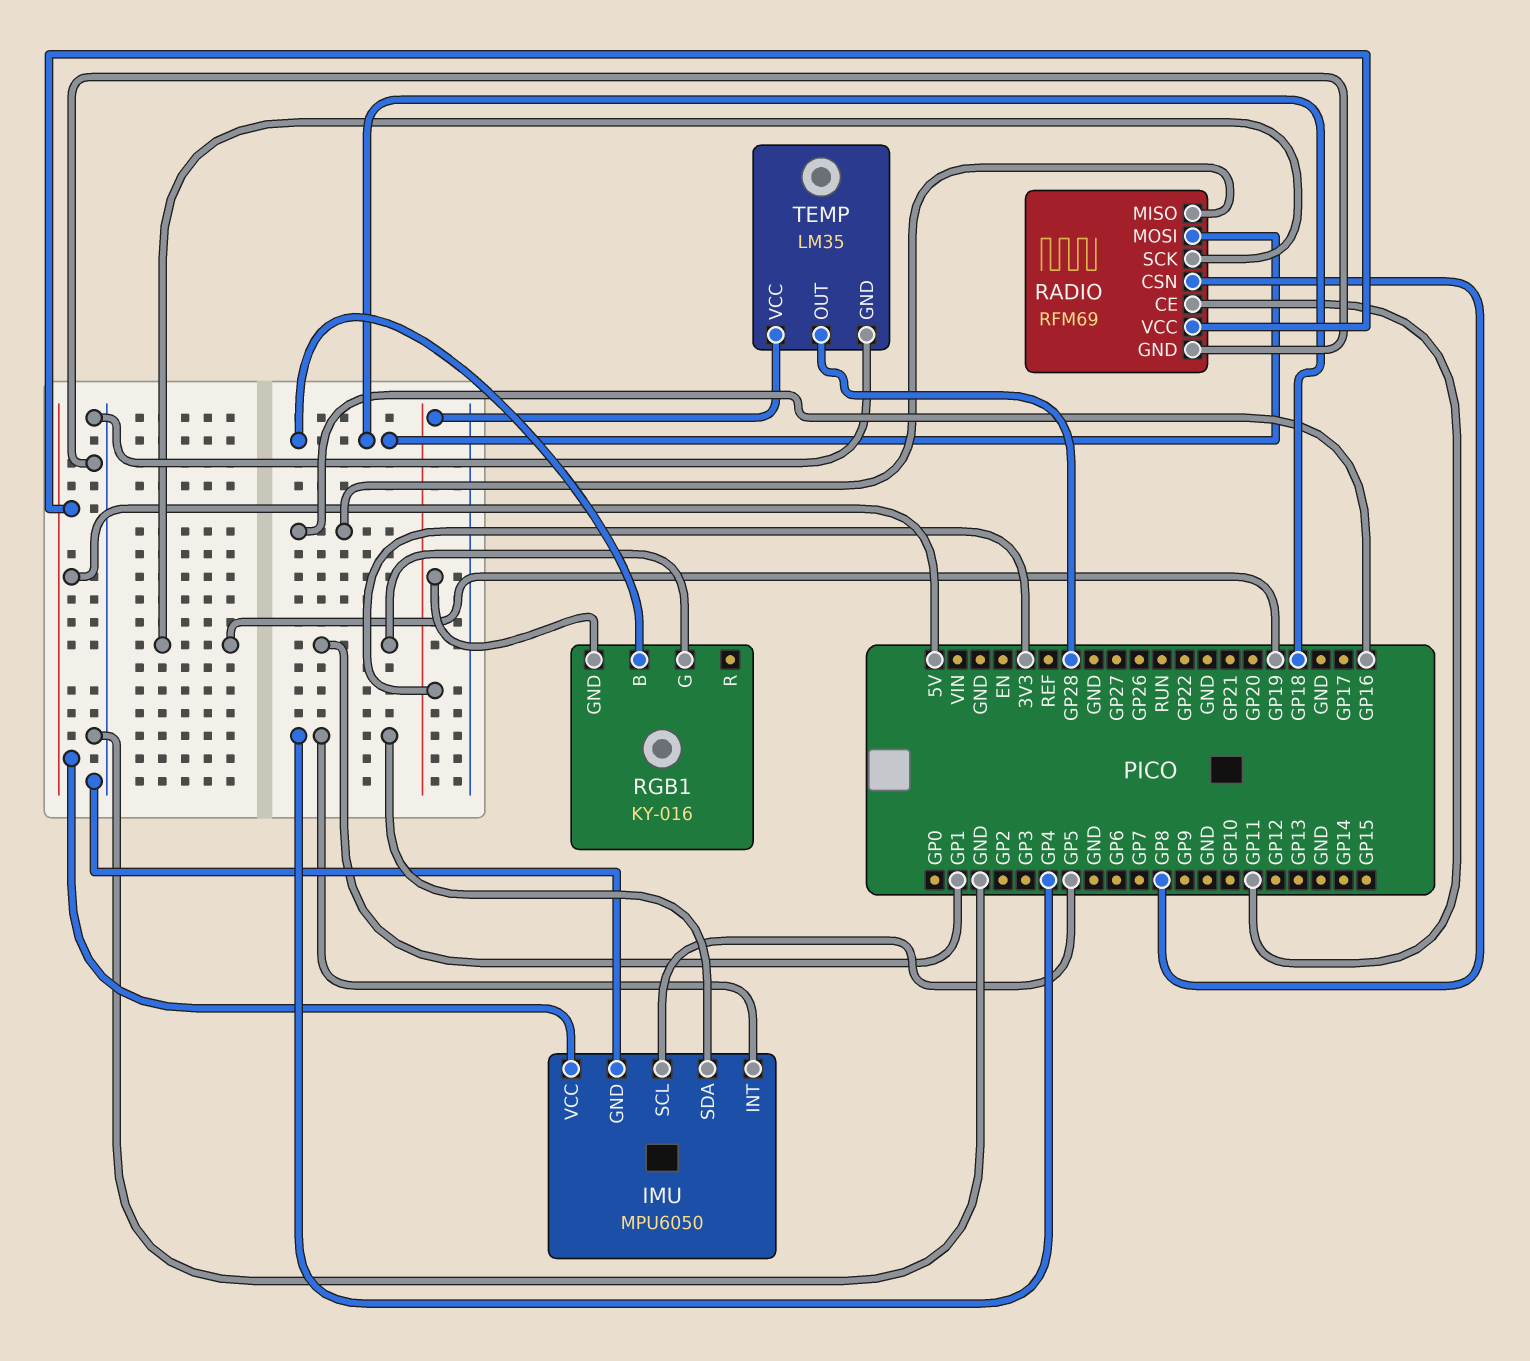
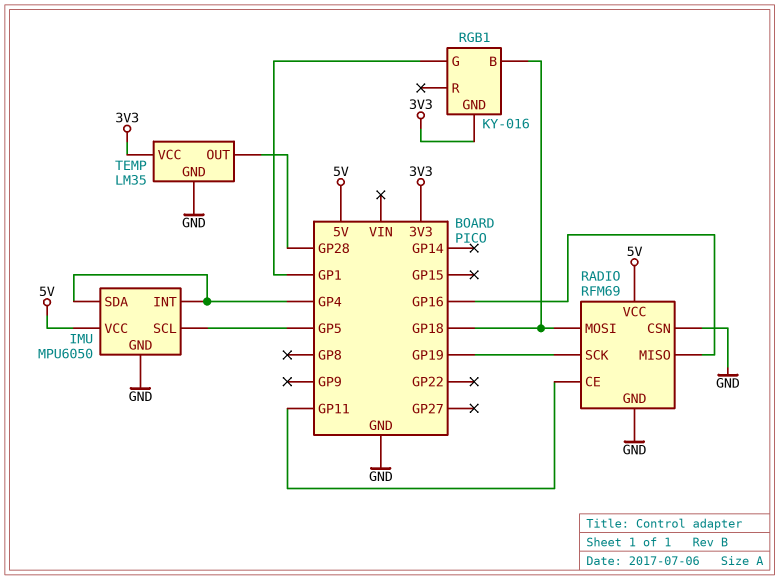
RADIO pin CSN: GP8 -> GND

